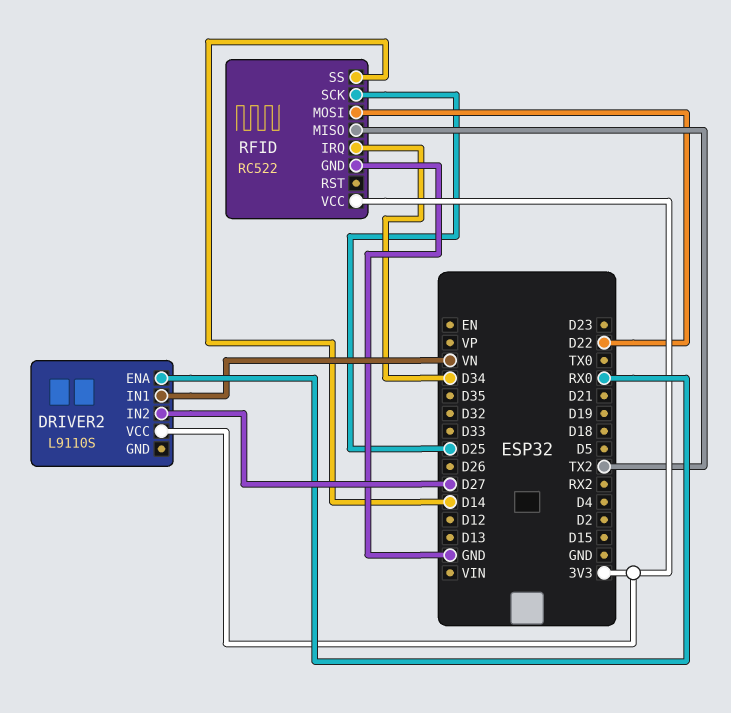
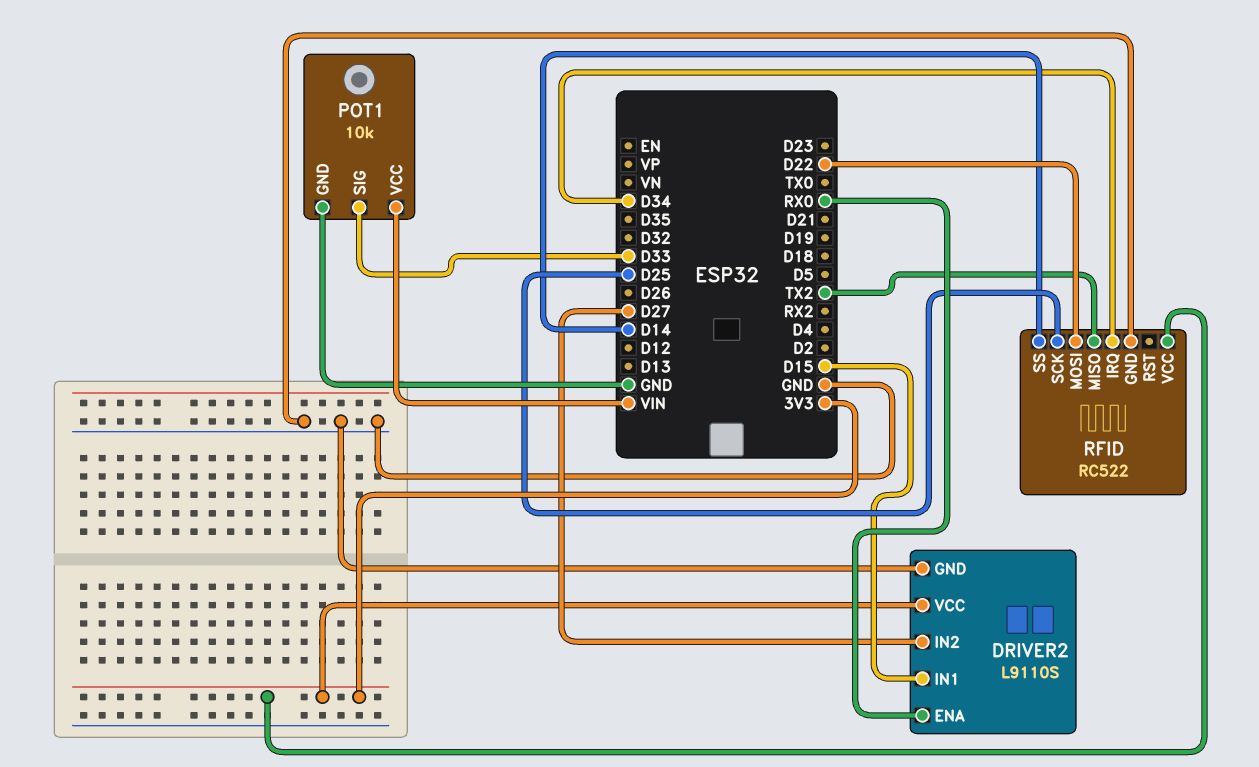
DRIVER2 pin GND: none -> GND
DRIVER2 pin IN1: VN -> D15
POT1: none -> 10k
POT1 pin GND: none -> GND
POT1 pin SIG: none -> D33
POT1 pin VCC: none -> VIN

